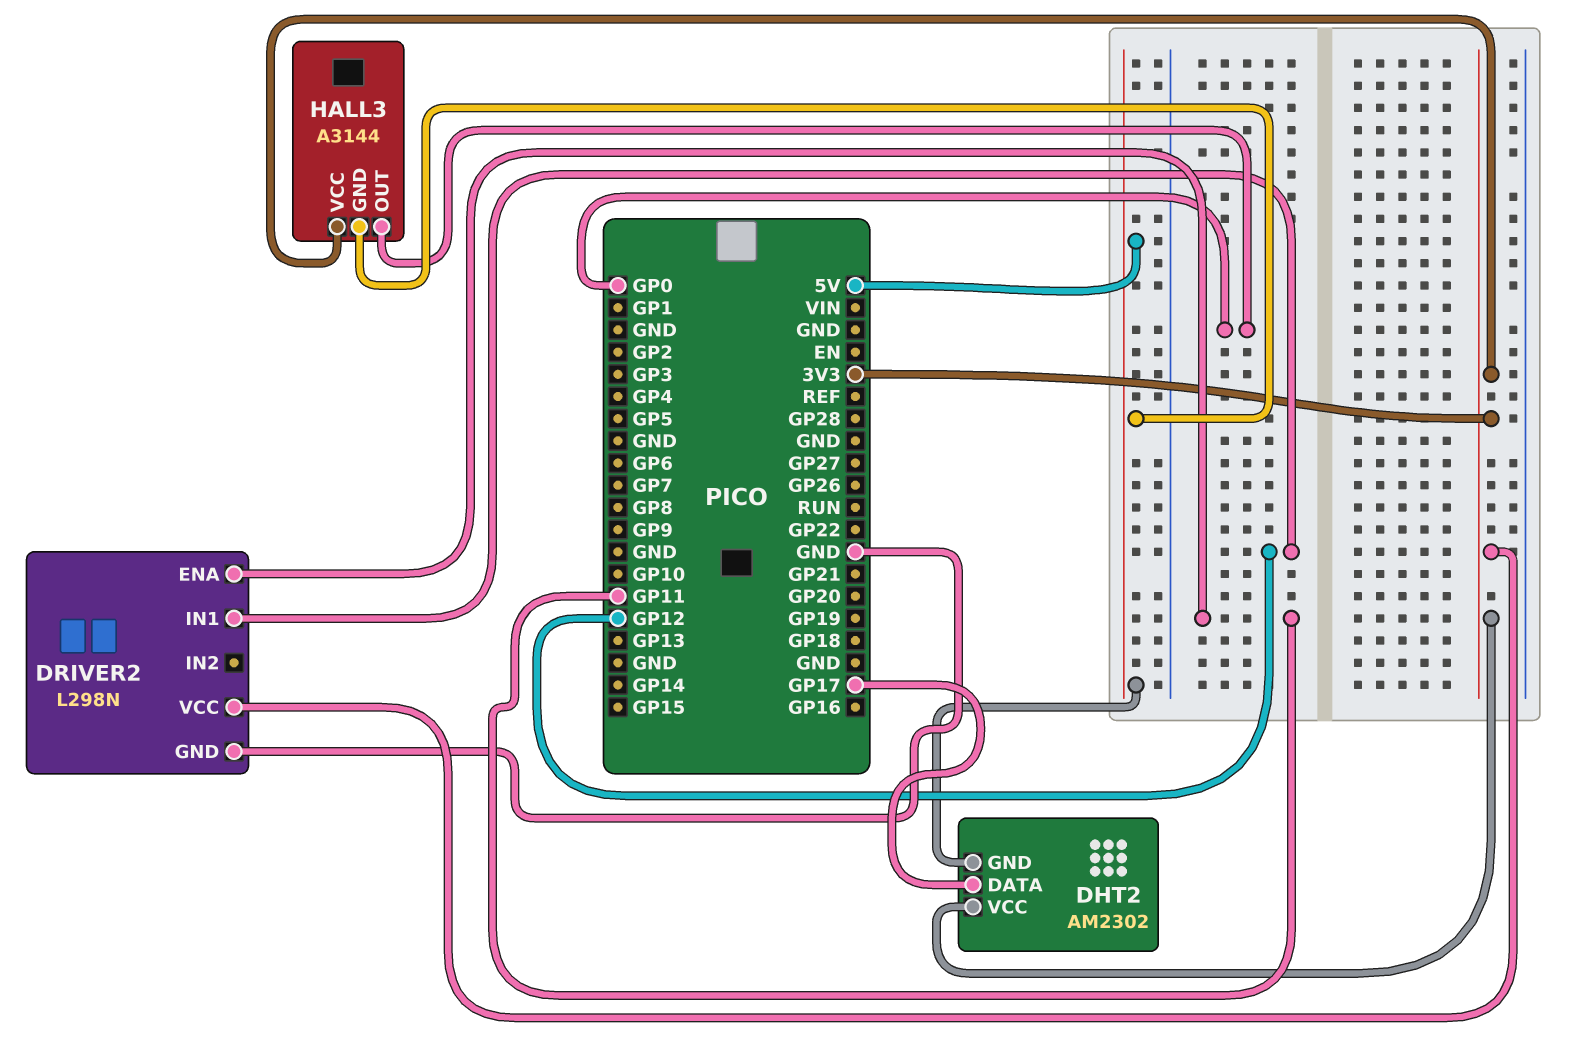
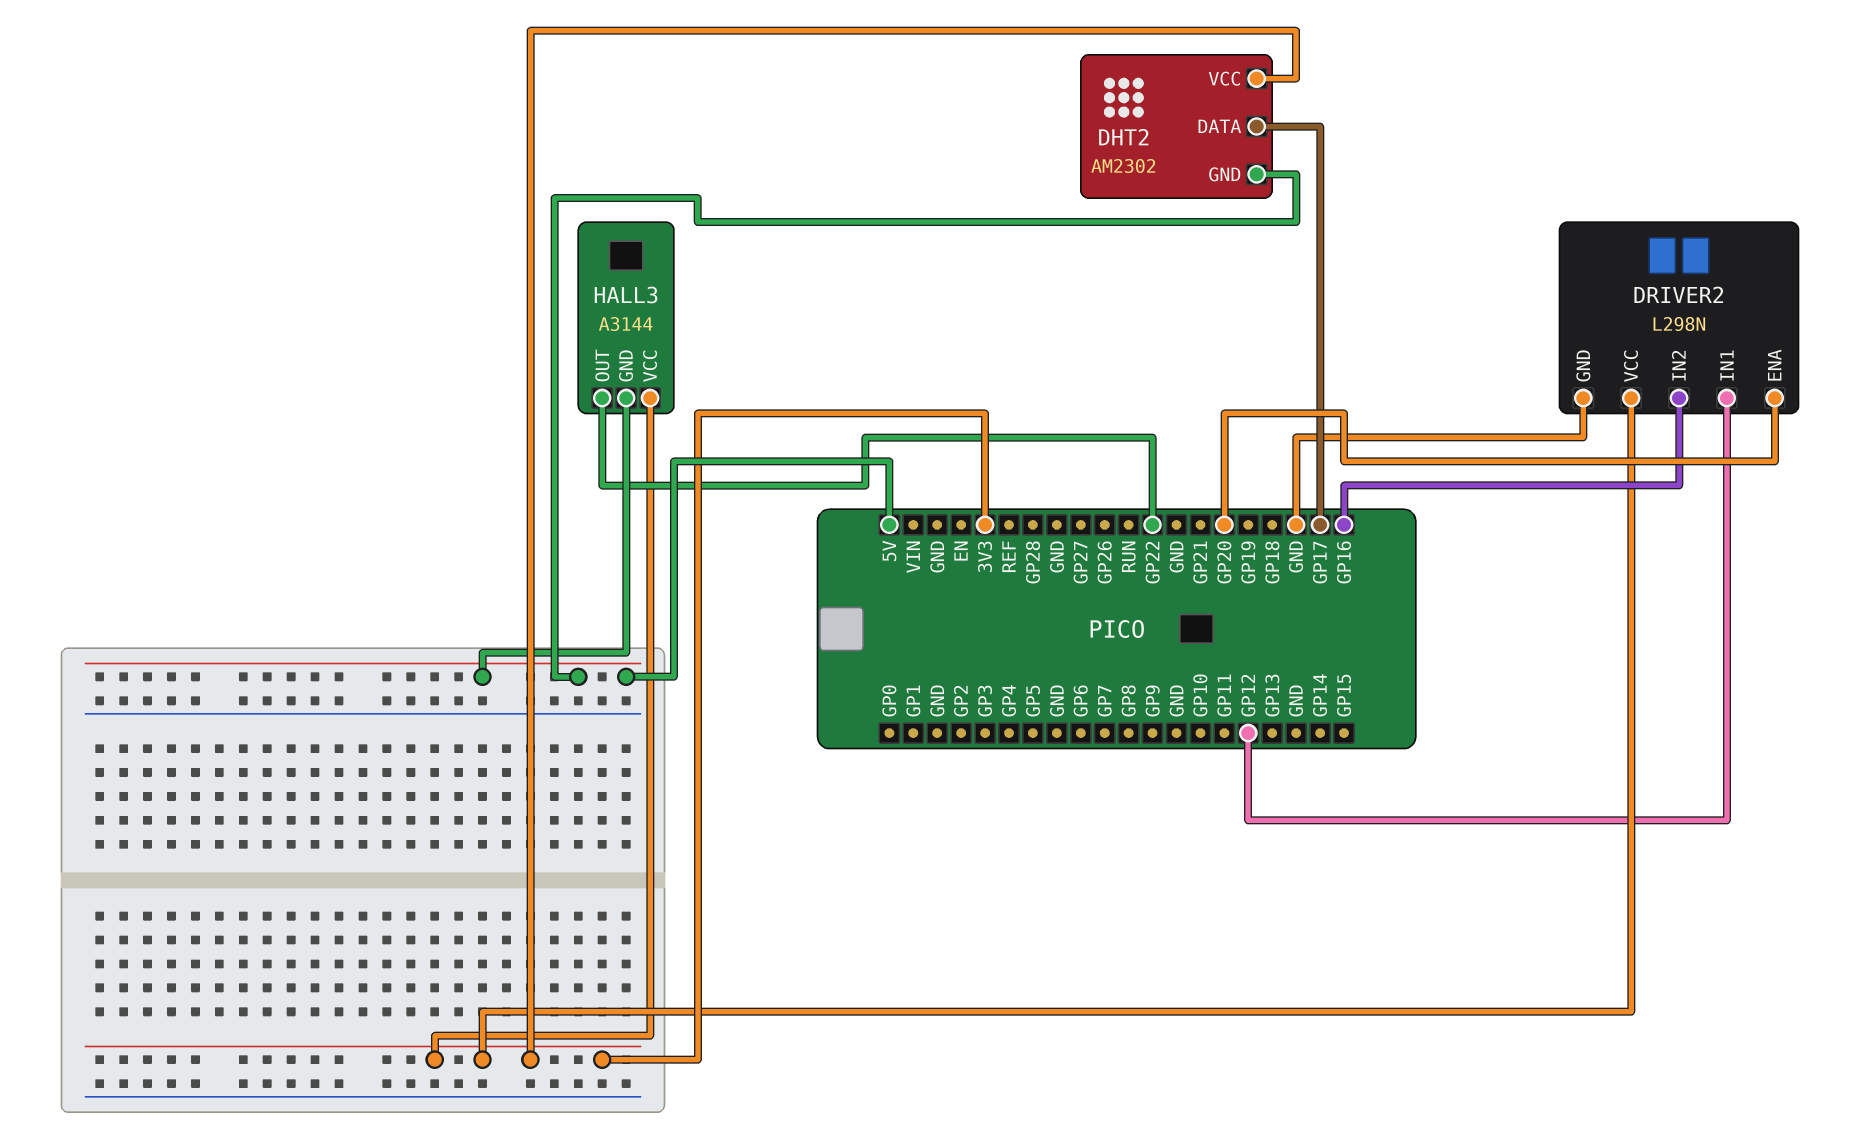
DRIVER2 pin ENA: GP11 -> GP20
DRIVER2 pin IN2: none -> GP16
HALL3 pin OUT: GP0 -> GP22

